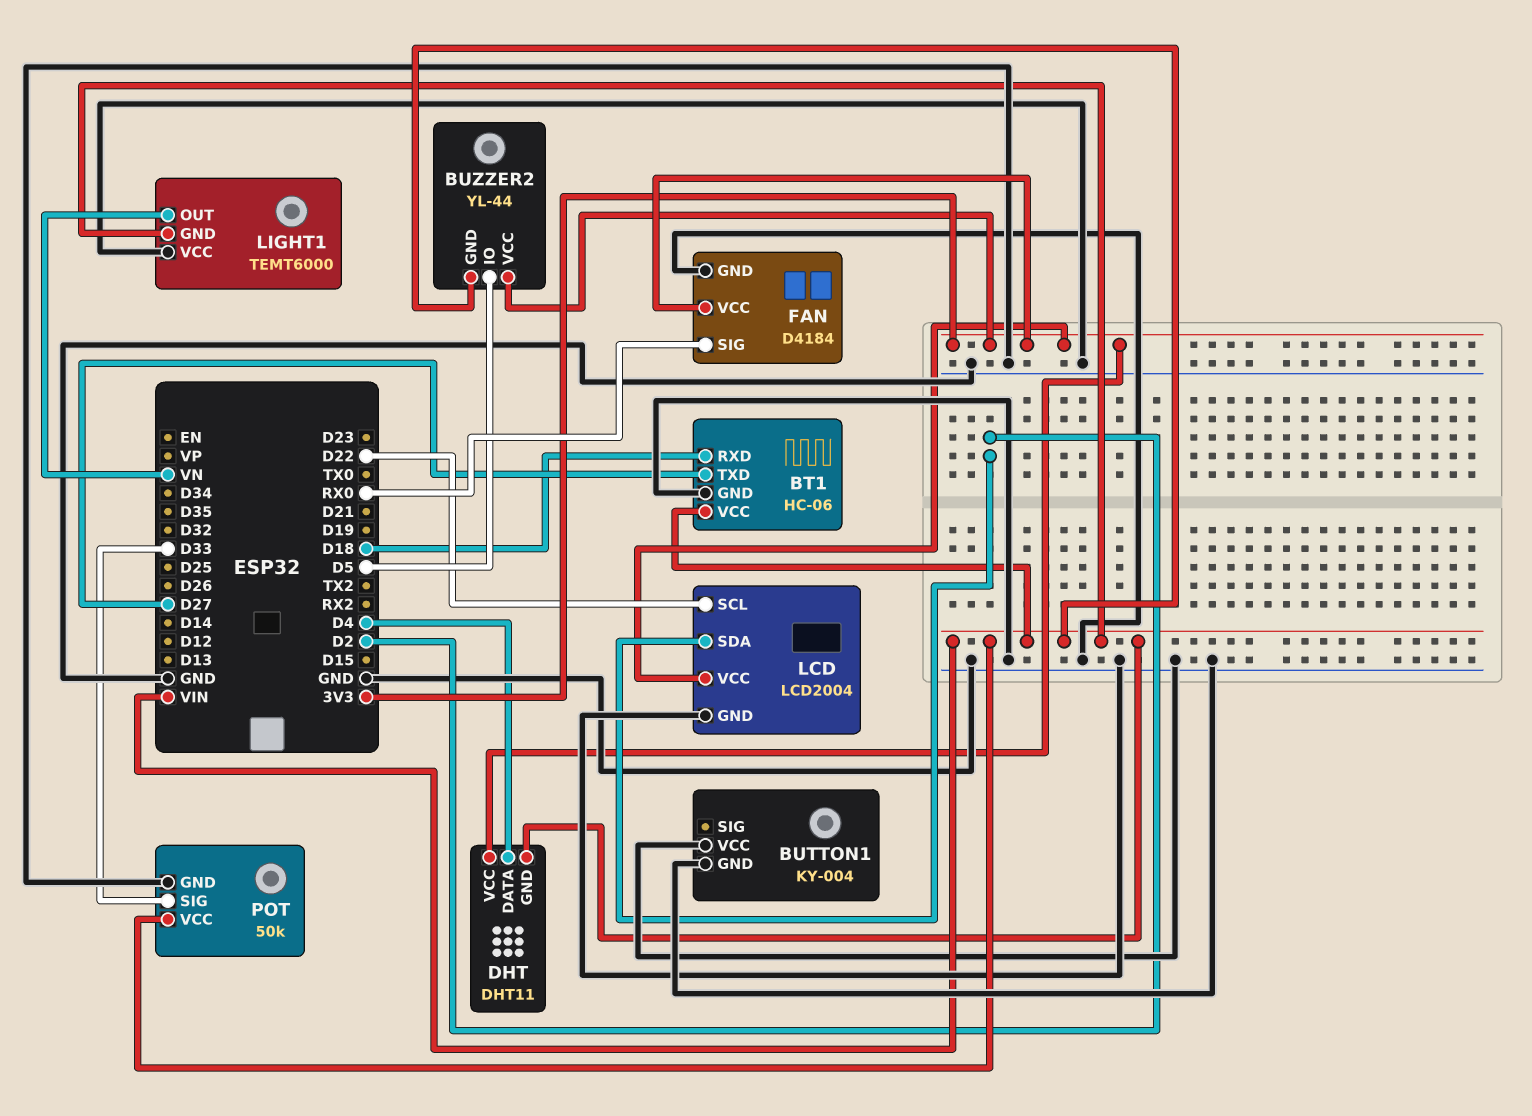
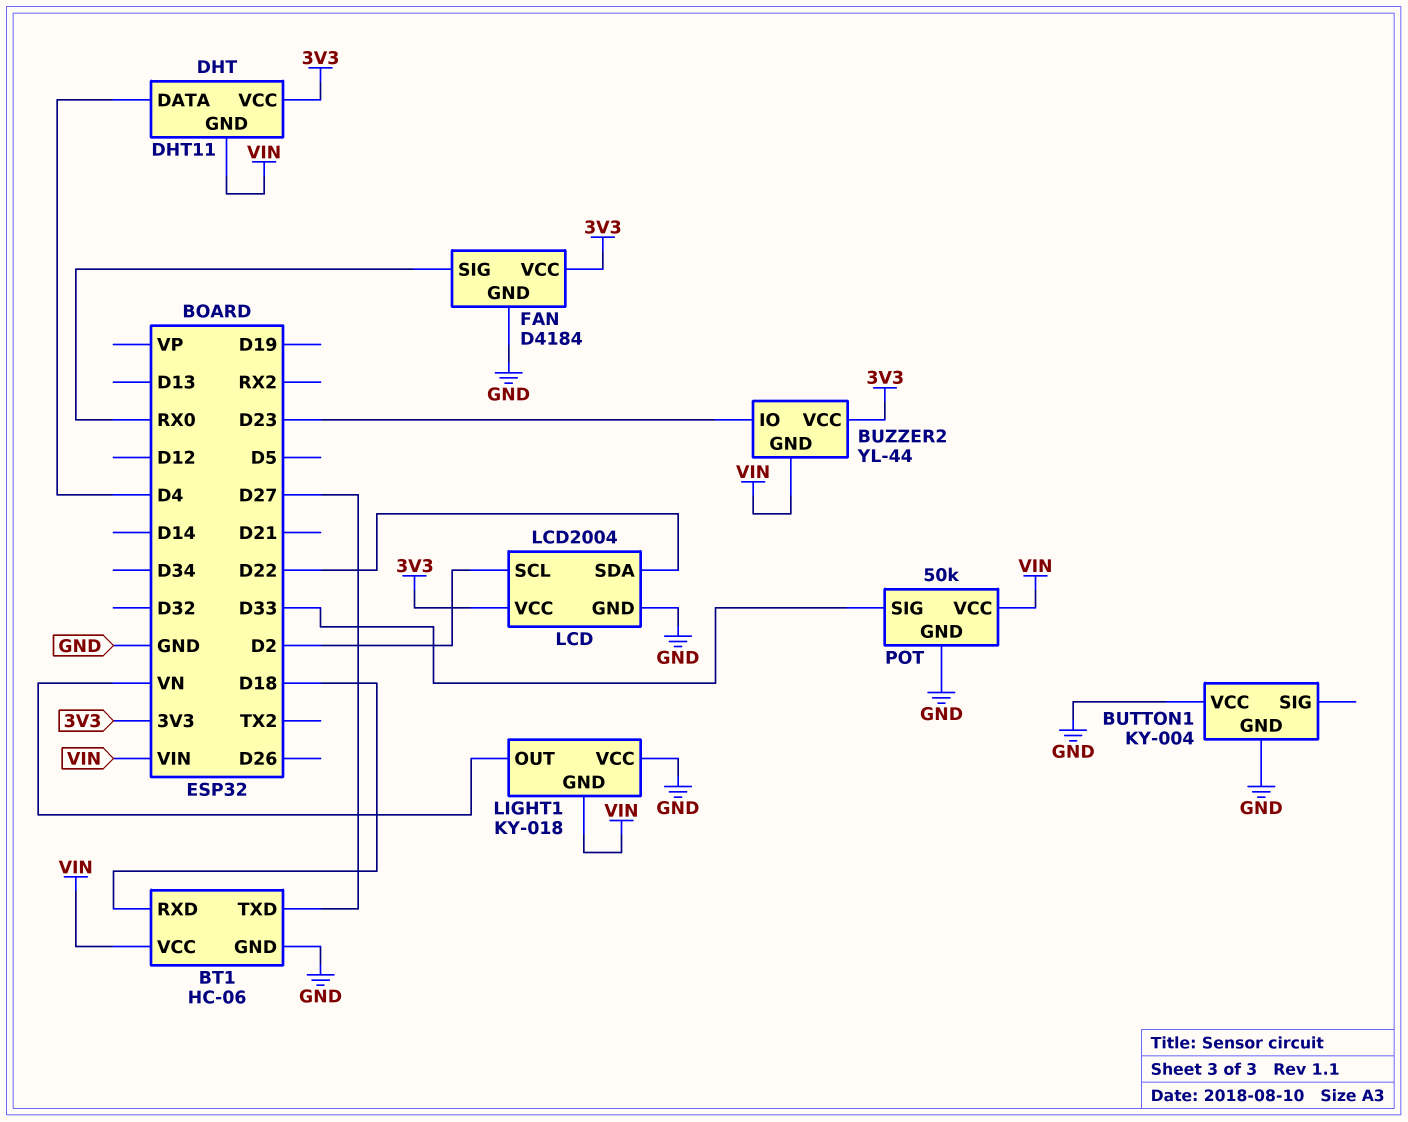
BUZZER2 pin IO: D5 -> D23
LCD pin SCL: D22 -> D2
LCD pin SDA: D2 -> D22
LIGHT1: TEMT6000 -> KY-018

